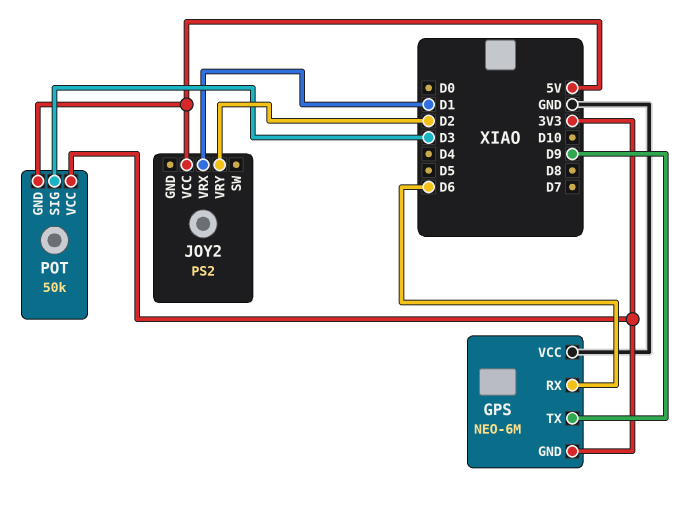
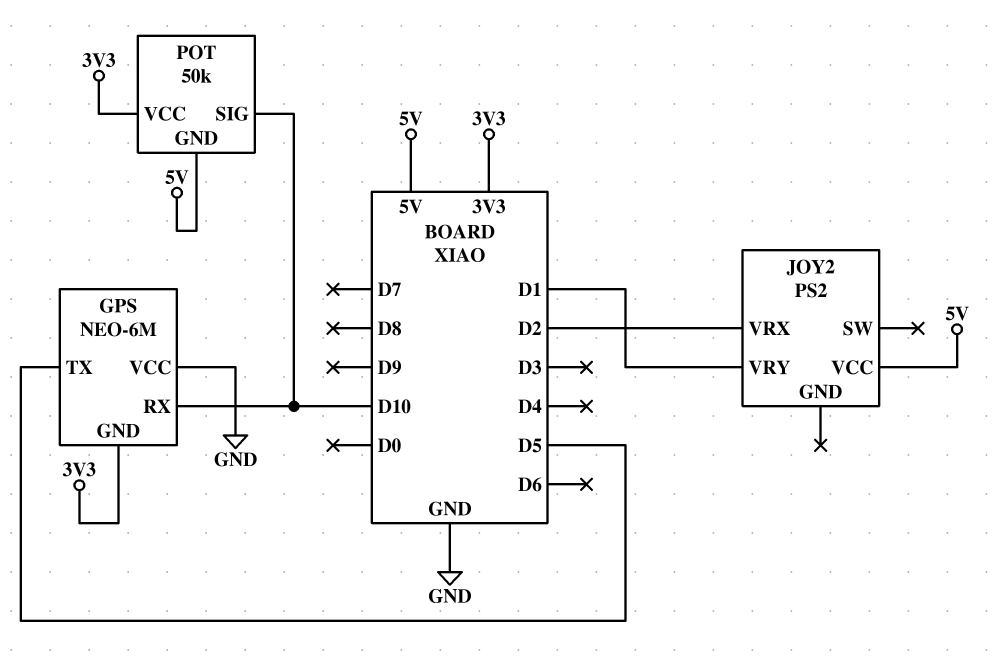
GPS pin RX: D6 -> D10
GPS pin TX: D9 -> D5
JOY2 pin VRX: D1 -> D2
JOY2 pin VRY: D2 -> D1
POT pin SIG: D3 -> D10

